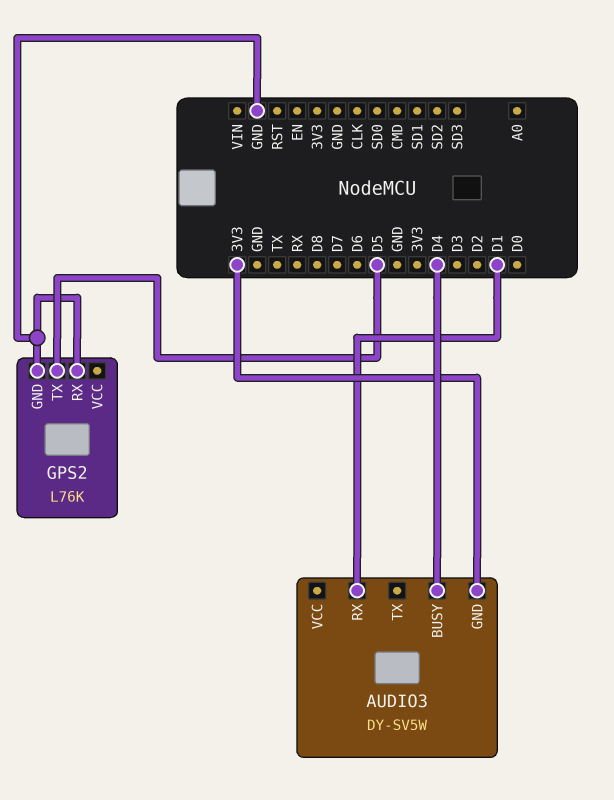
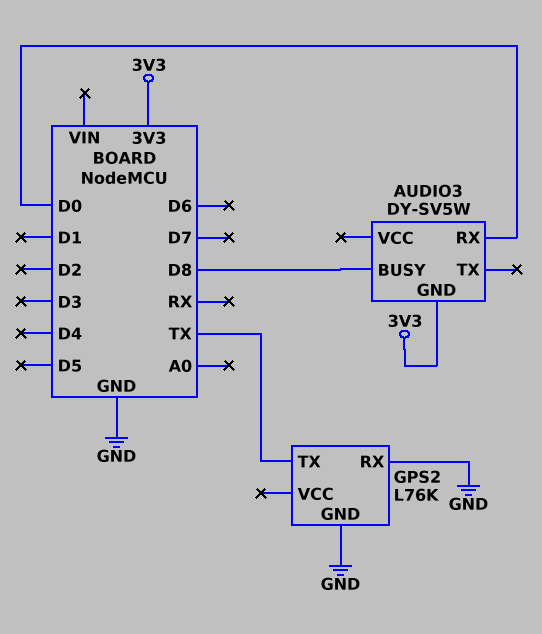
AUDIO3 pin BUSY: D4 -> D8
AUDIO3 pin RX: D1 -> D0
GPS2 pin TX: D5 -> TX

